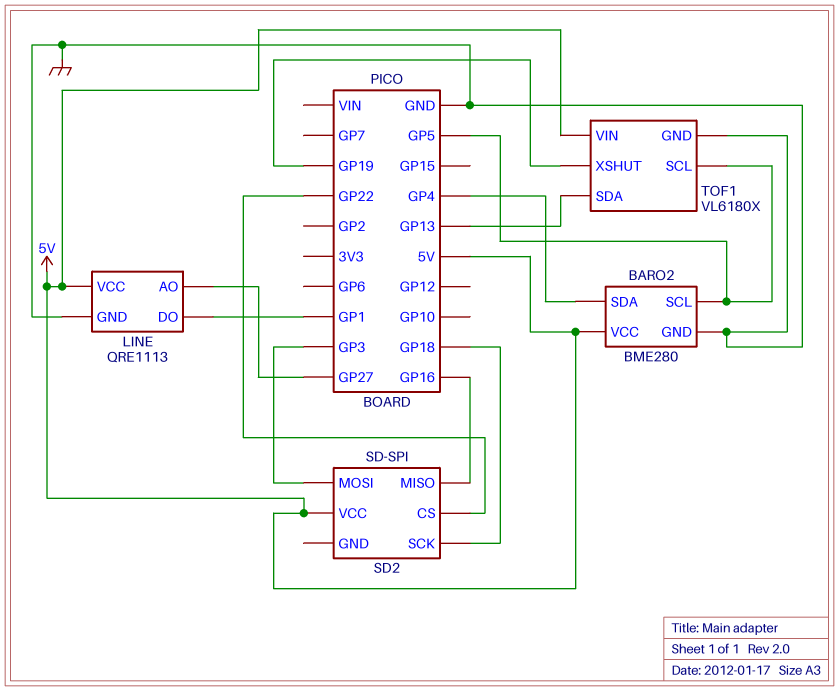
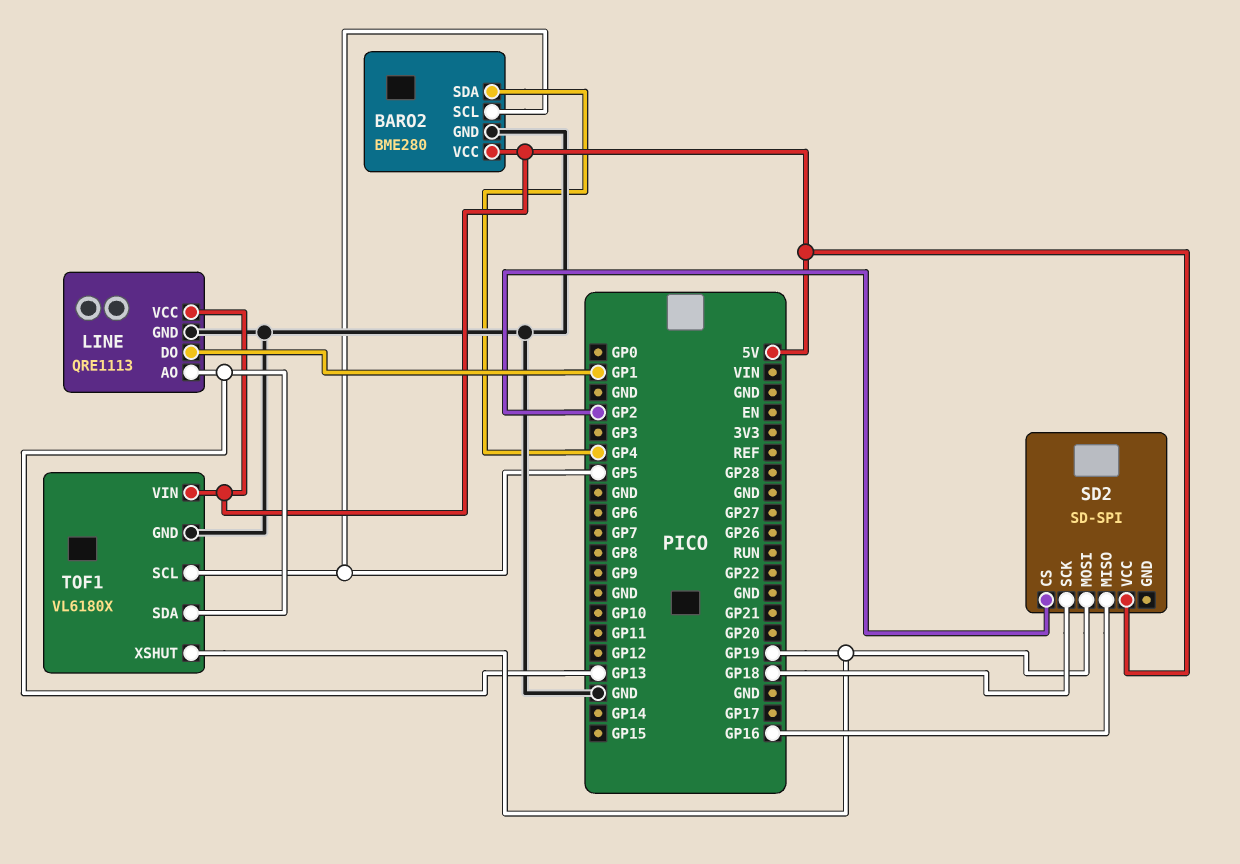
LINE pin AO: GP27 -> GP13
SD2 pin CS: GP22 -> GP2
SD2 pin MOSI: GP3 -> GP19

